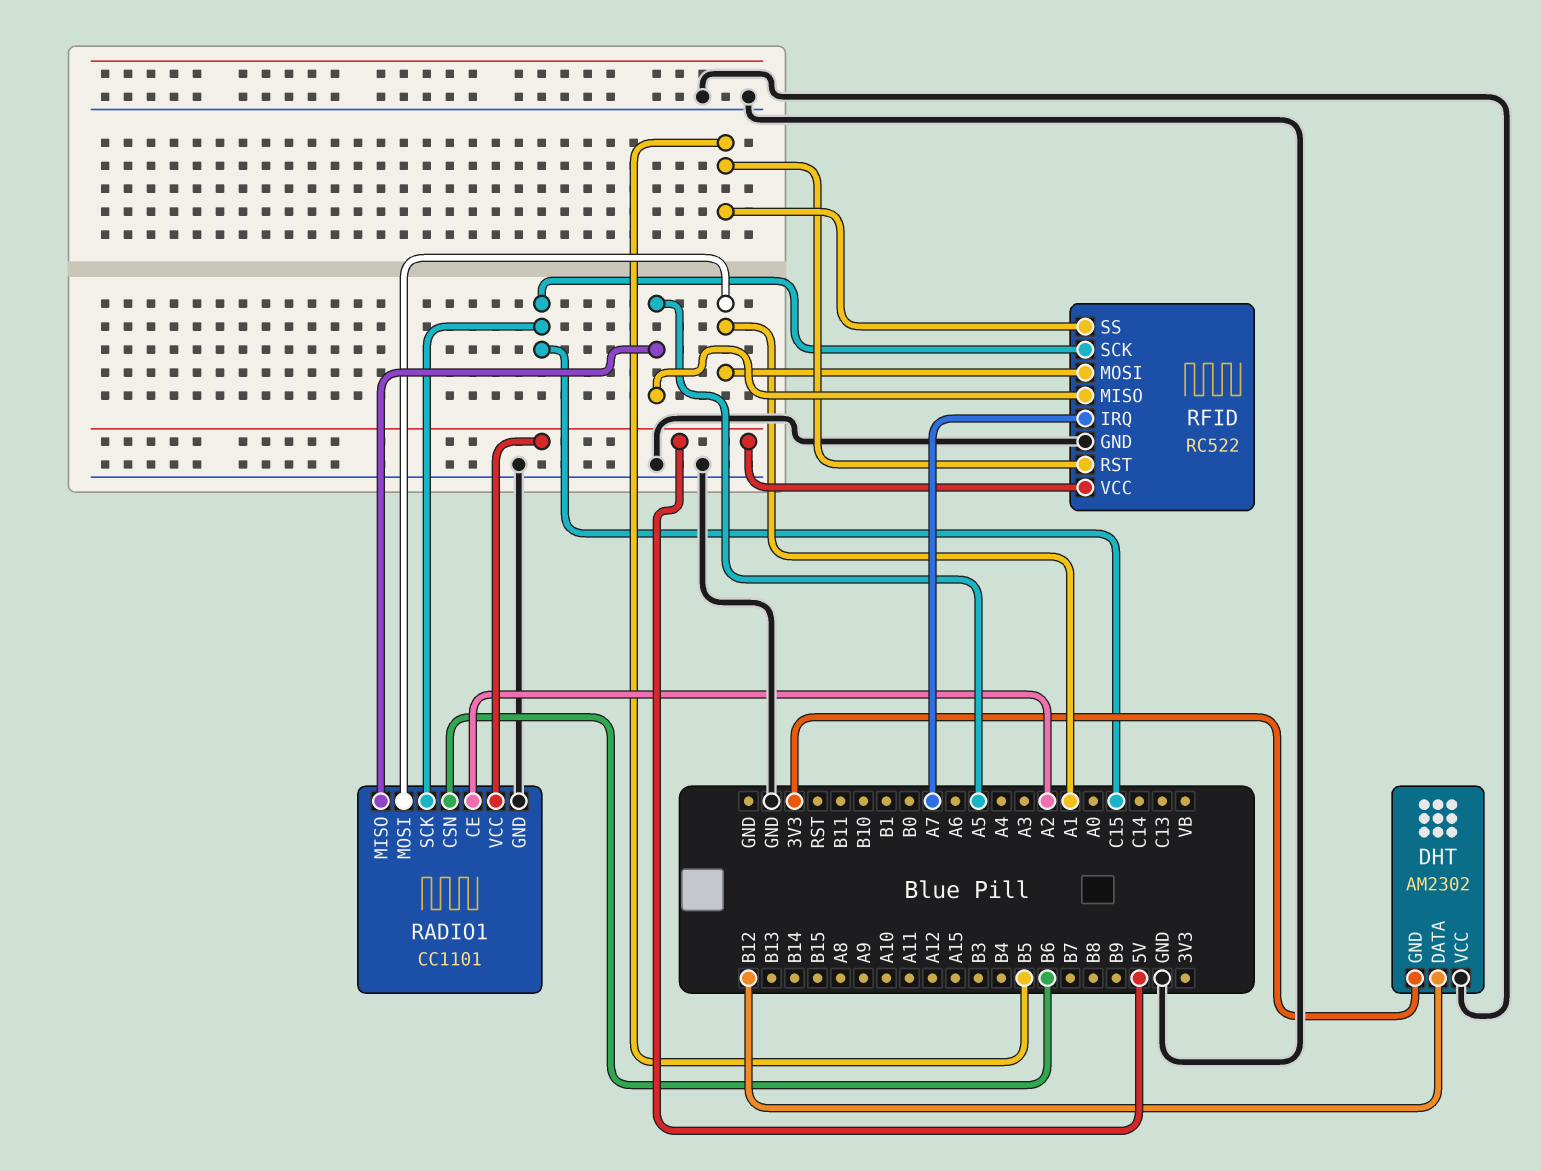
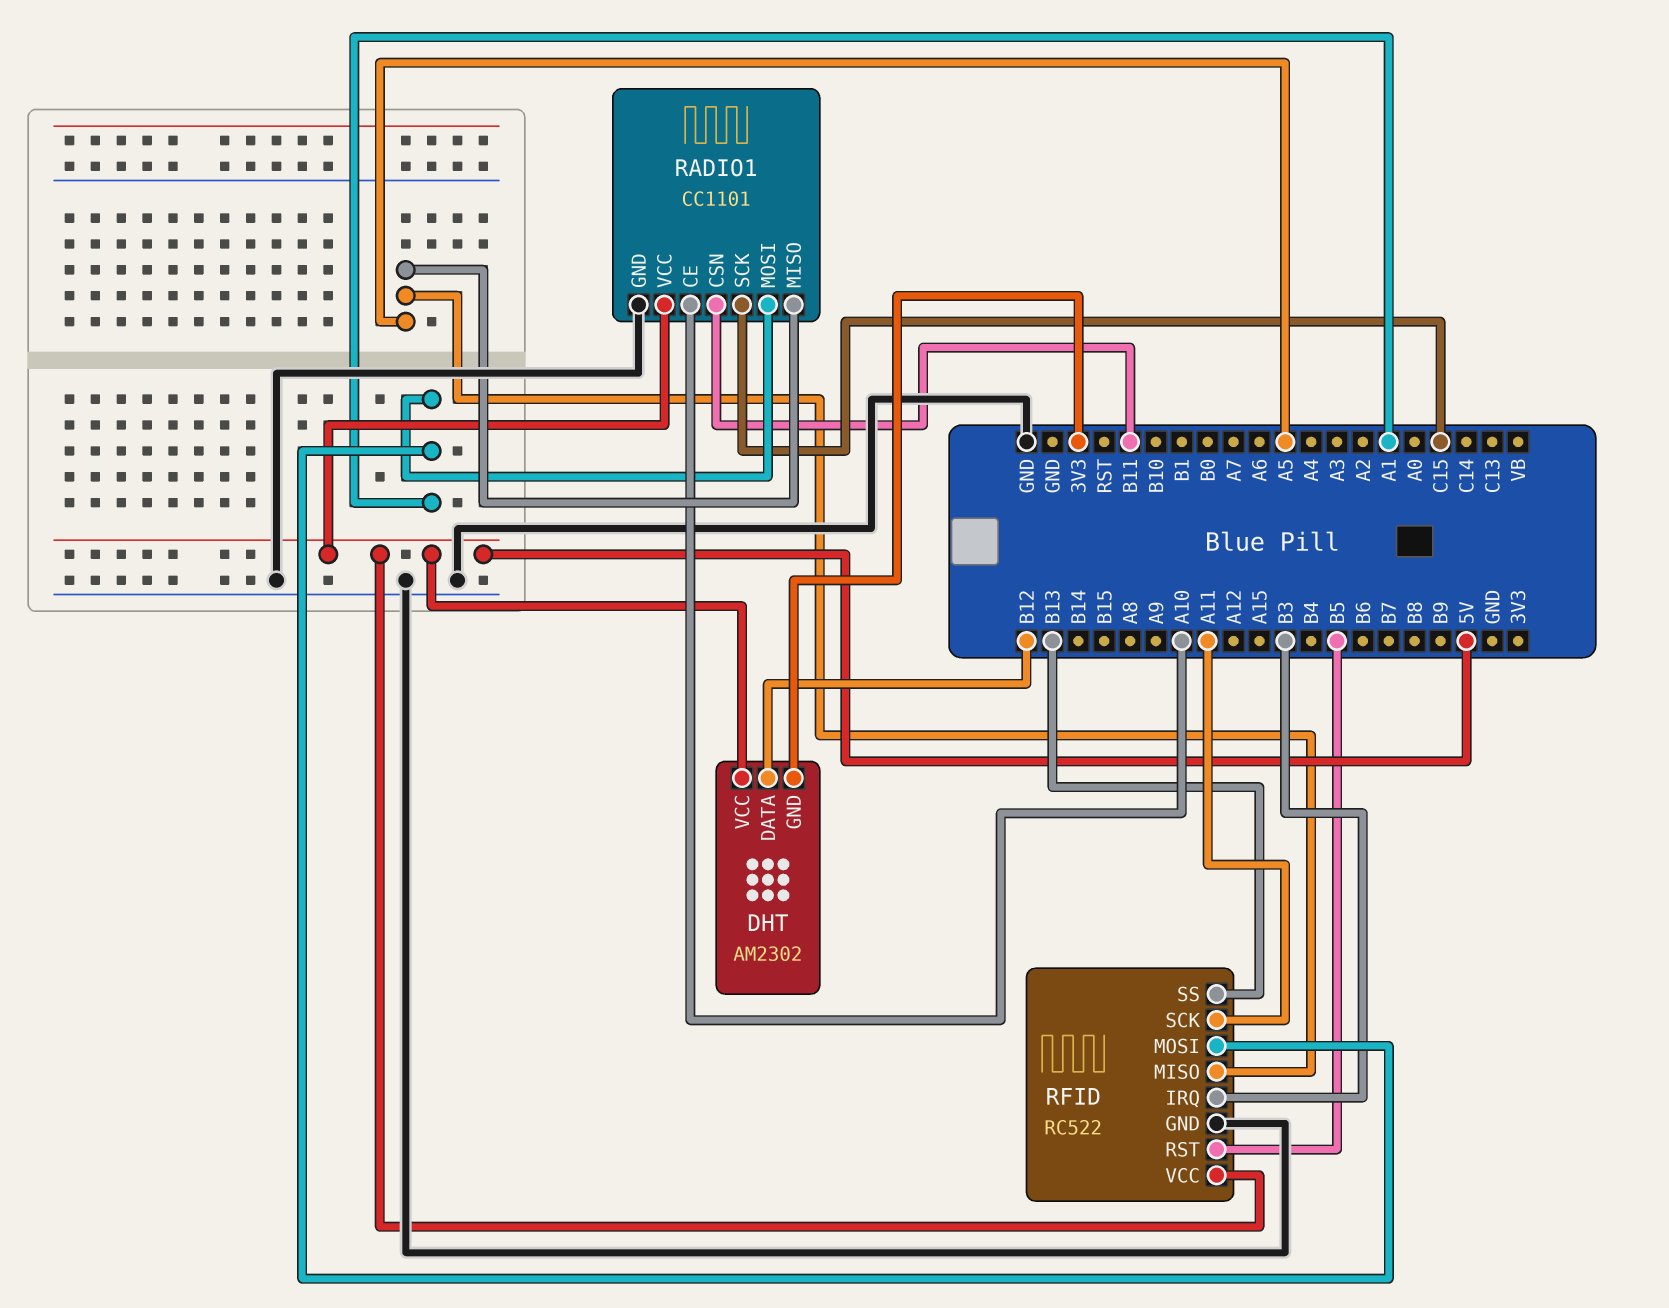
DHT pin VCC: GND -> 5V
RADIO1 pin CE: A2 -> A10
RADIO1 pin CSN: B6 -> B11
RFID pin IRQ: A7 -> B3
RFID pin SCK: C15 -> A11
RFID pin SS: B5 -> B13

